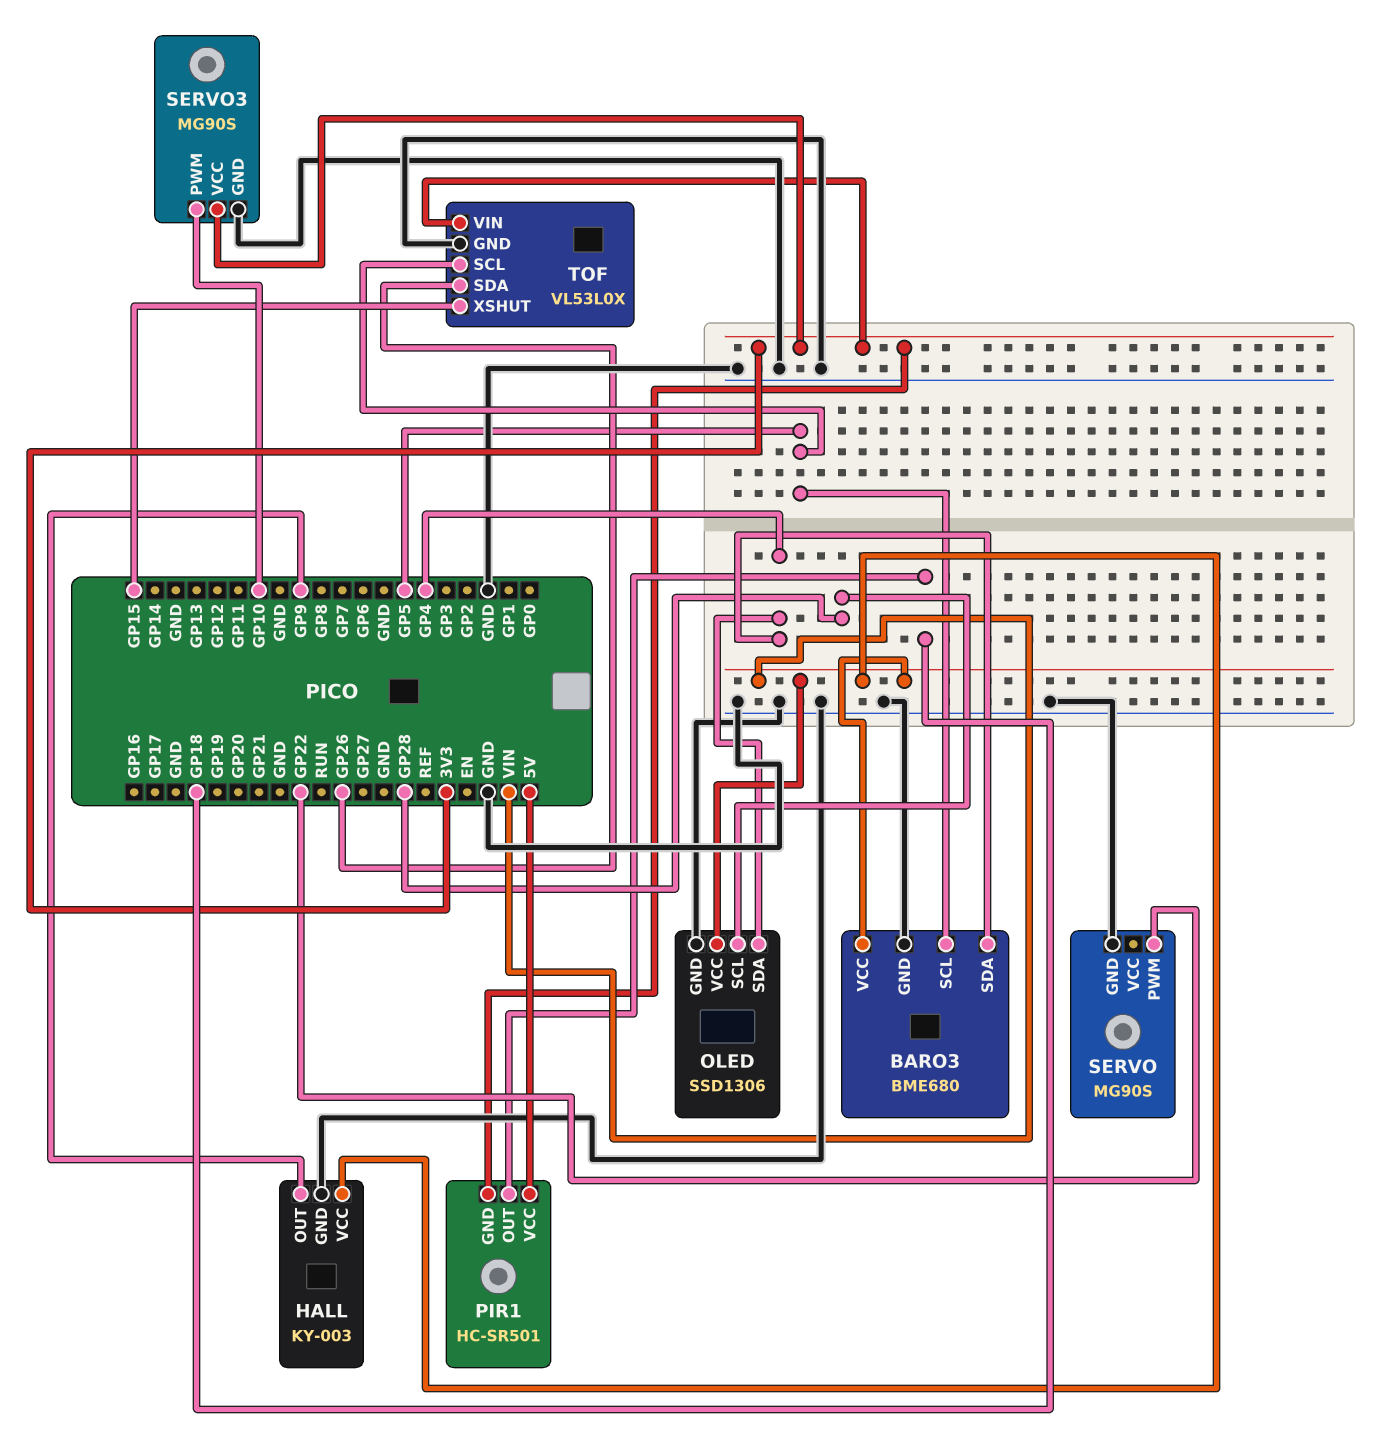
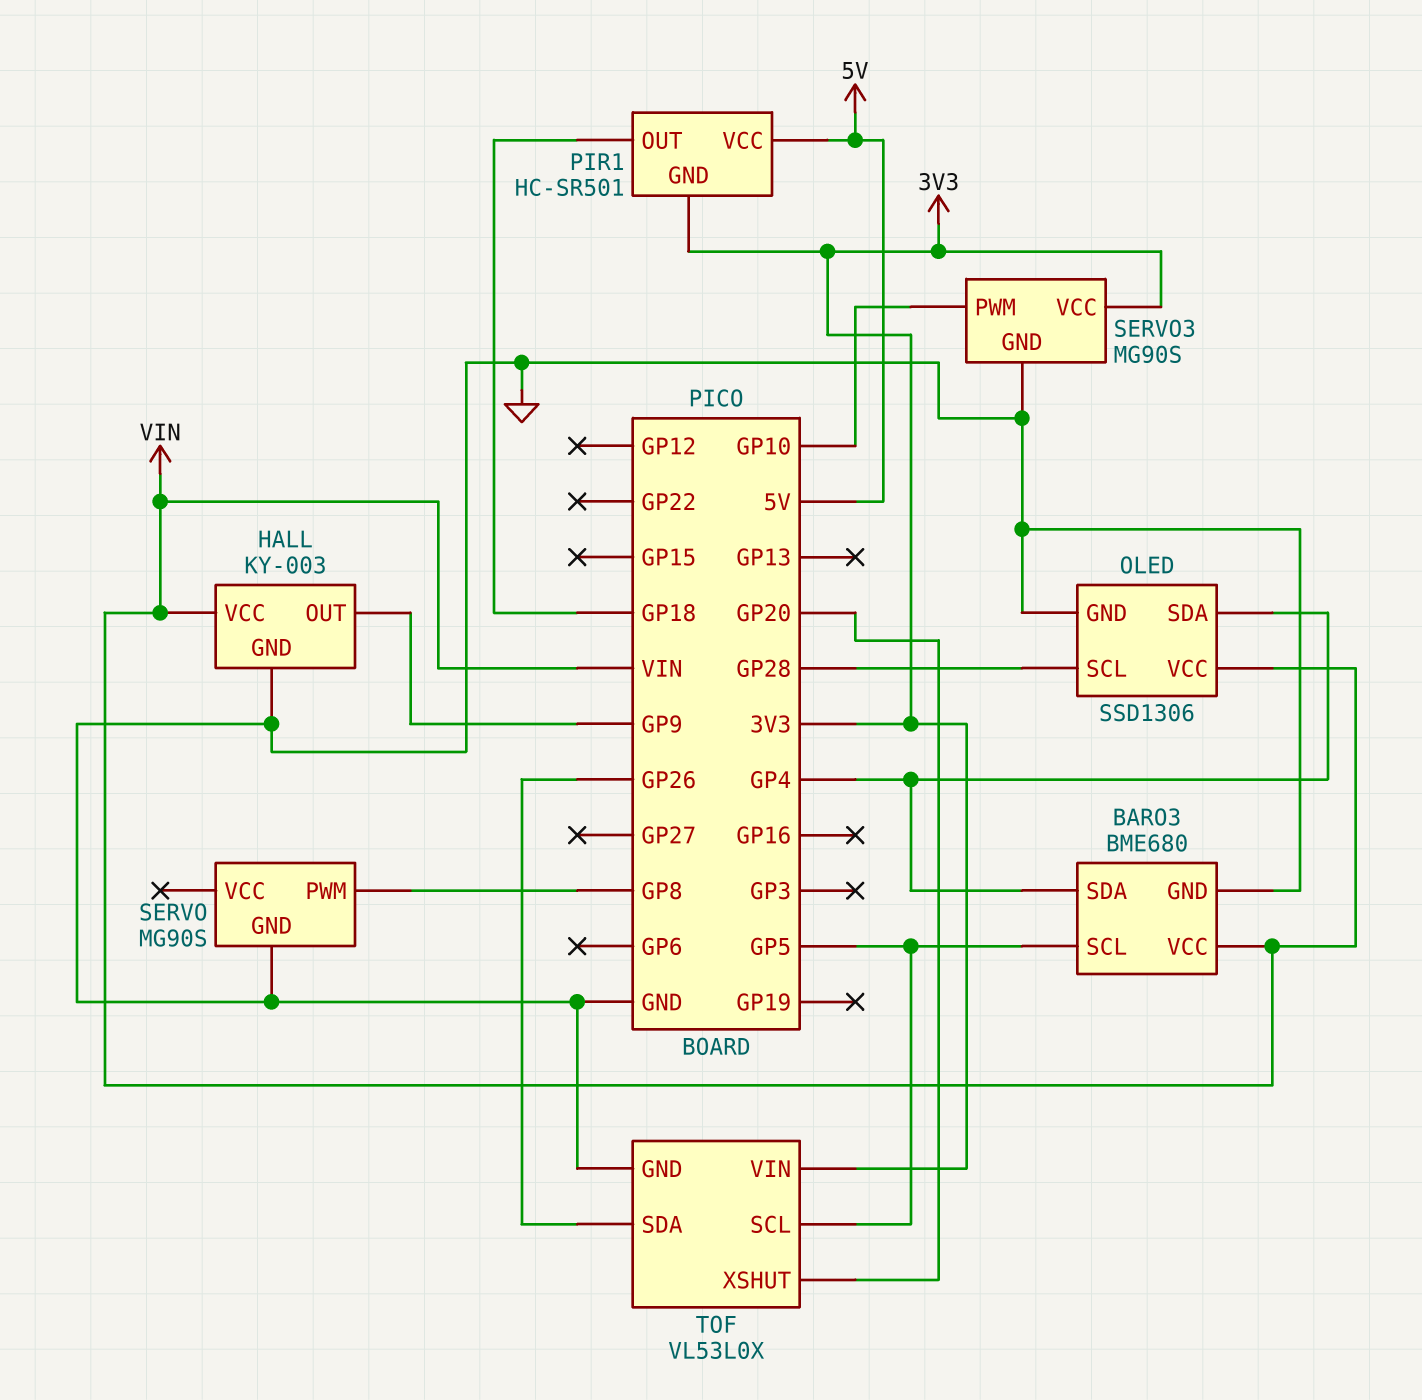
SERVO pin PWM: GP22 -> GP8
TOF pin XSHUT: GP15 -> GP20

